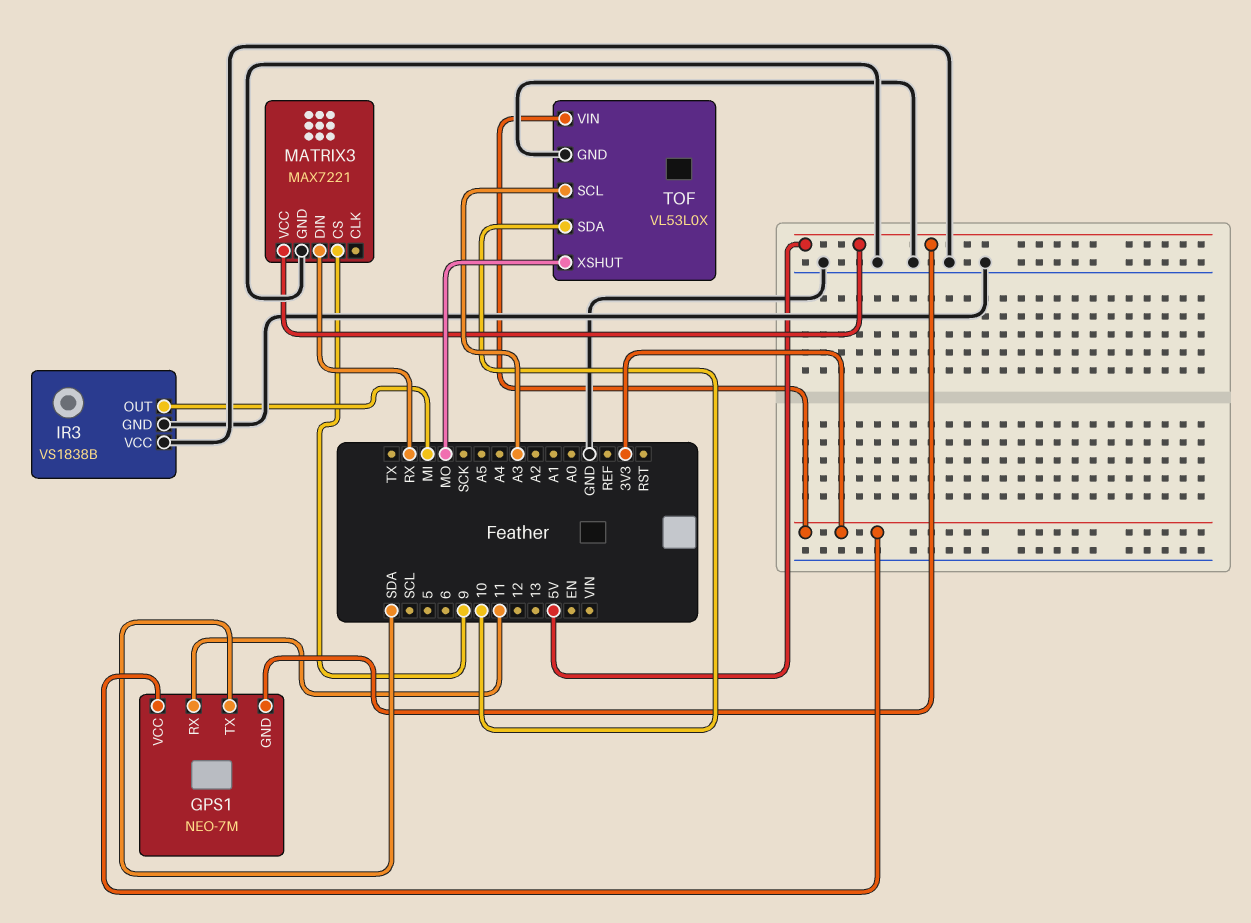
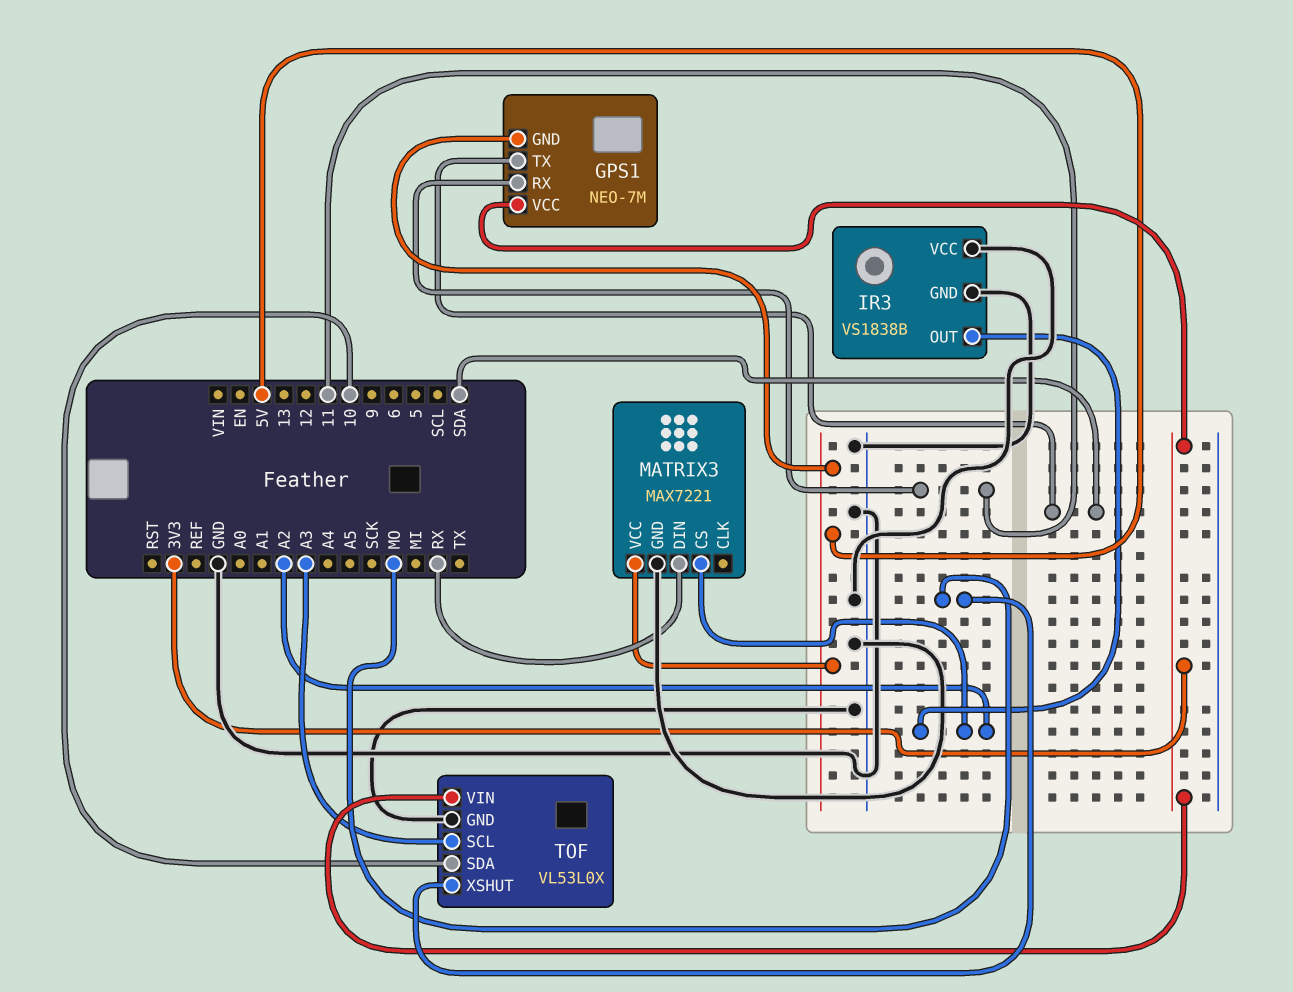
IR3 pin OUT: MI -> A2
MATRIX3 pin CS: 9 -> A2

